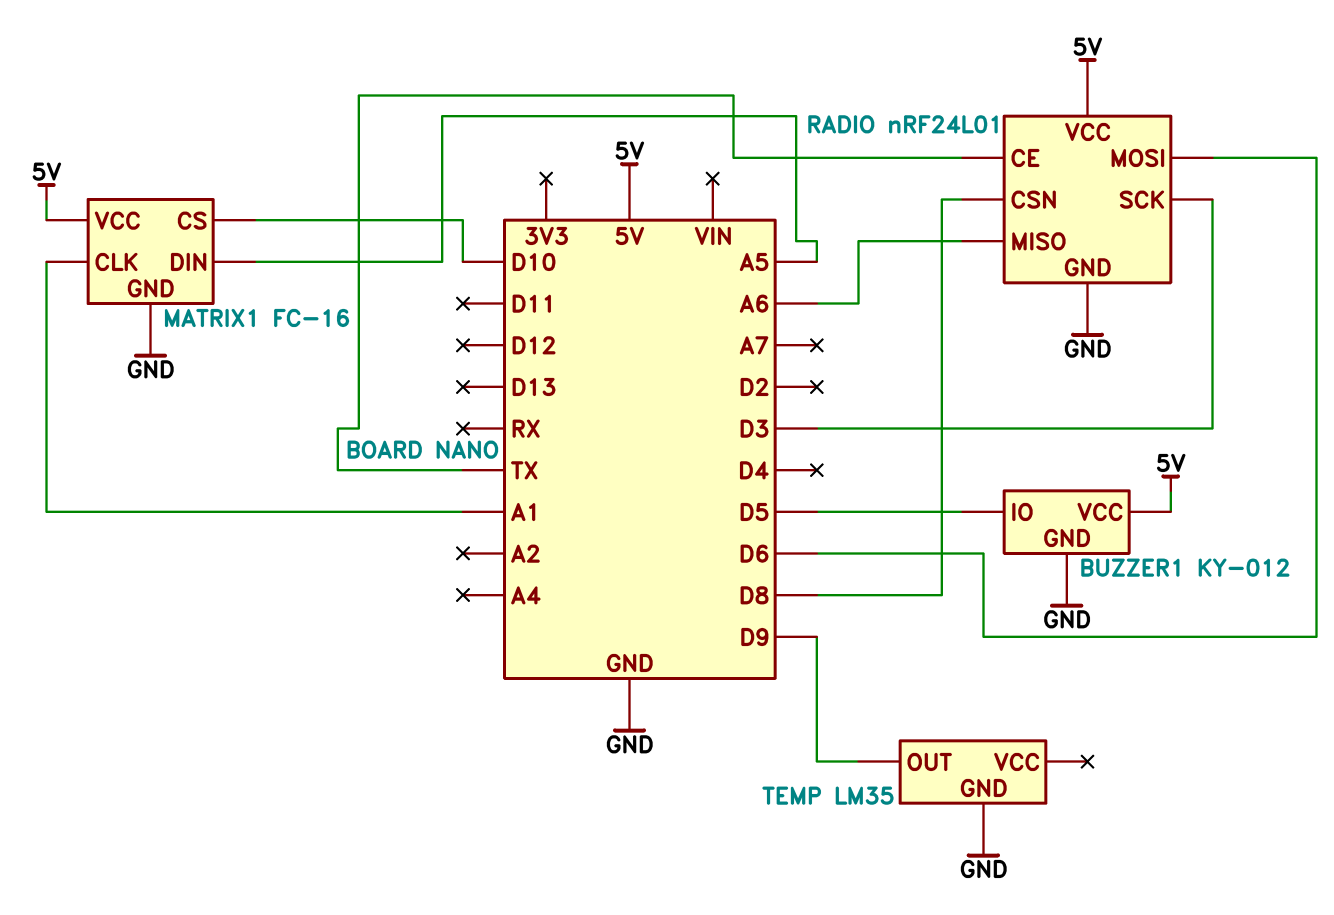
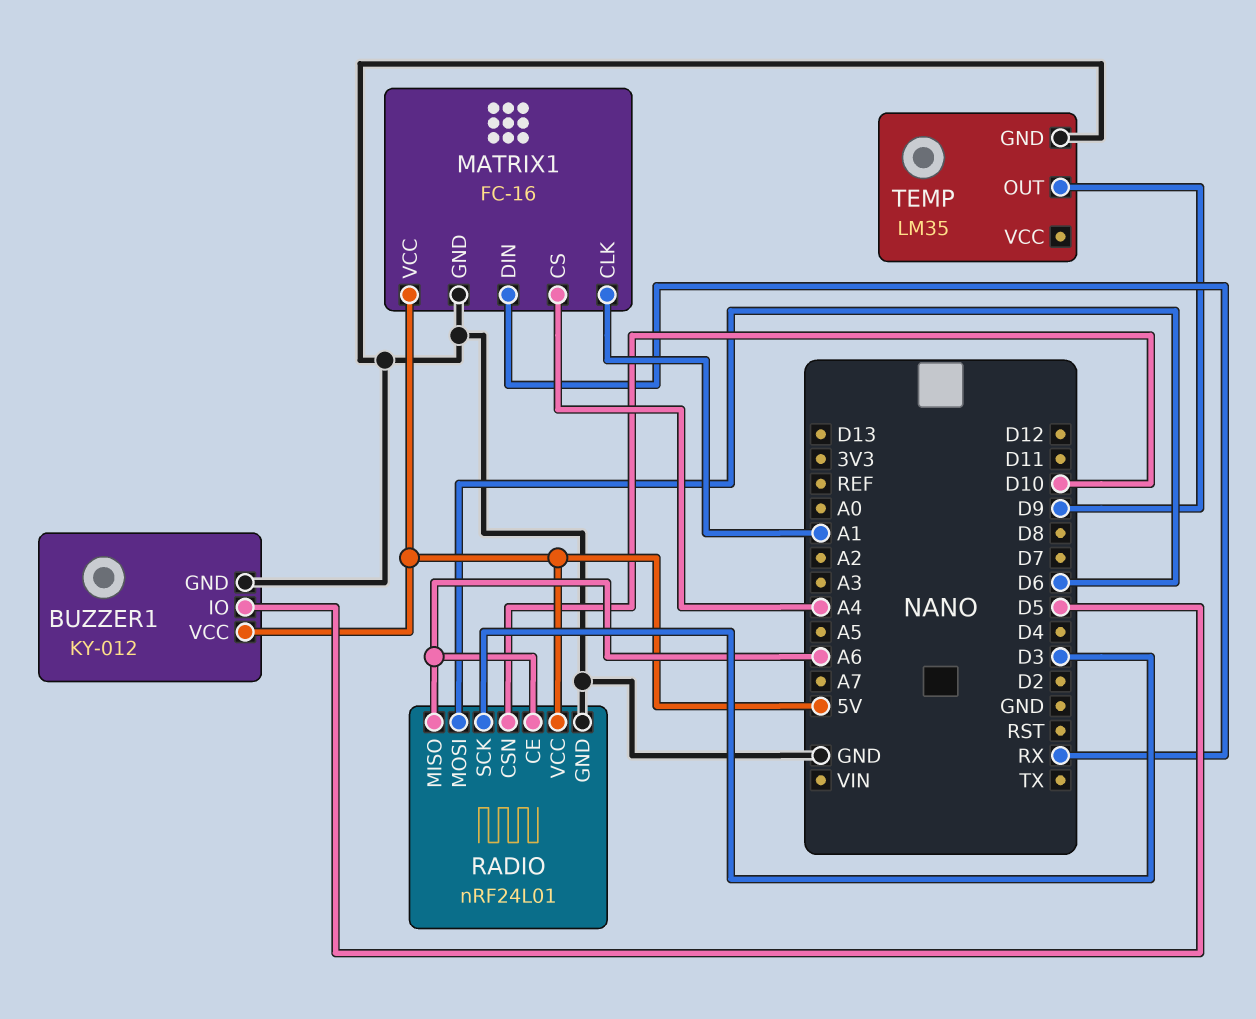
MATRIX1 pin CS: D10 -> A4
MATRIX1 pin DIN: A5 -> RX
RADIO pin CE: TX -> A6
RADIO pin CSN: D8 -> D10

